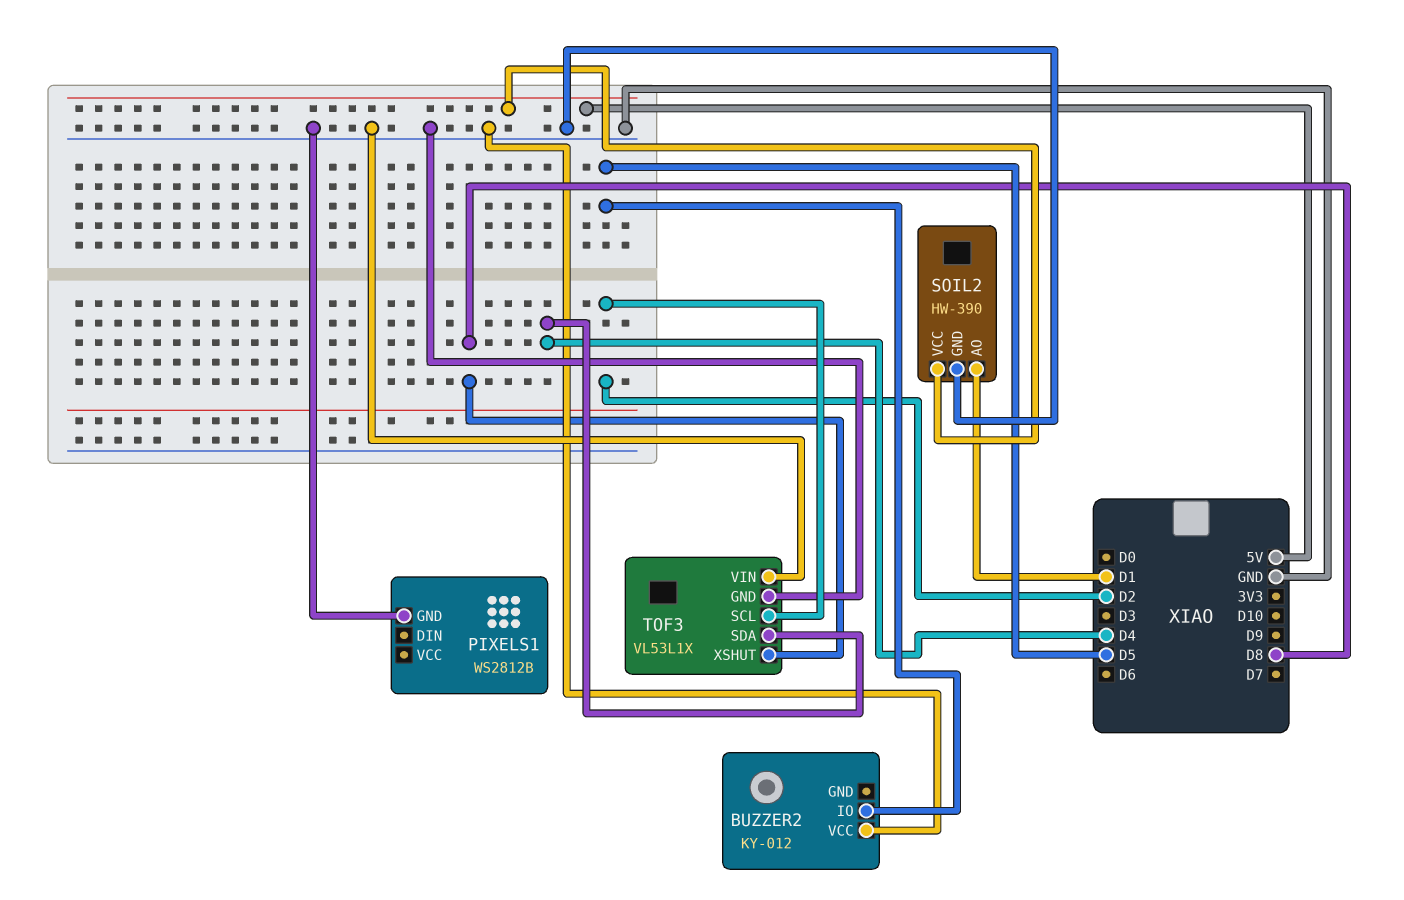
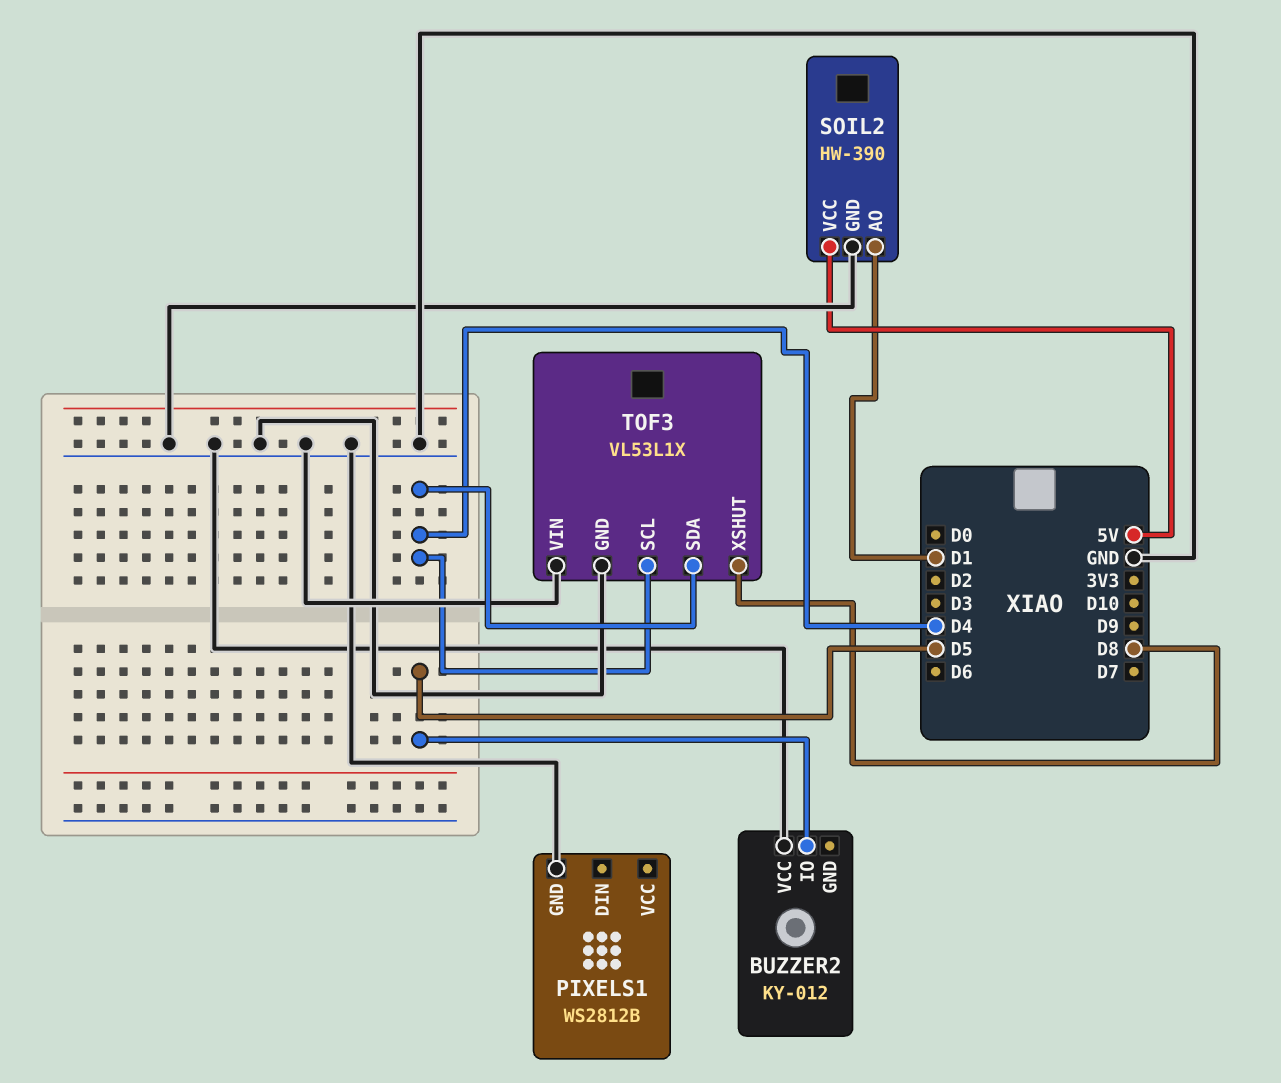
TOF3 pin SCL: D2 -> D4

